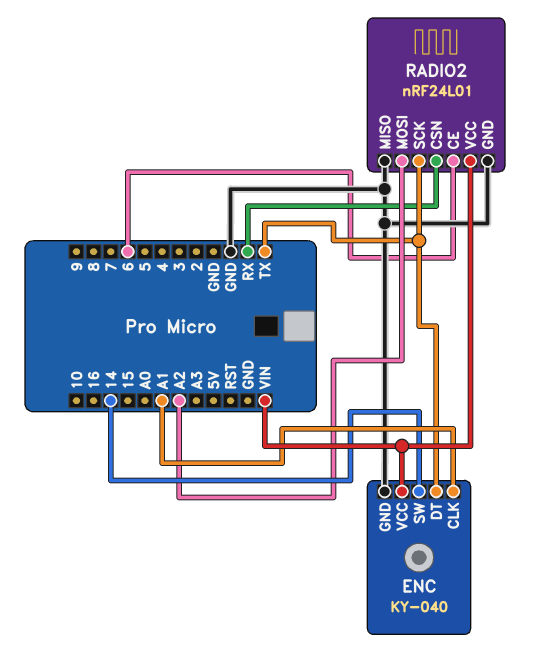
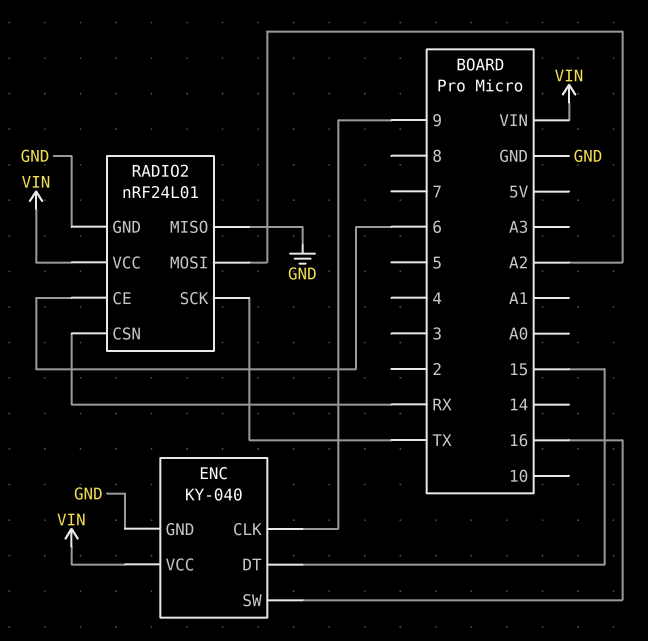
ENC pin CLK: A1 -> 9
ENC pin DT: TX -> 15
ENC pin SW: 14 -> 16

